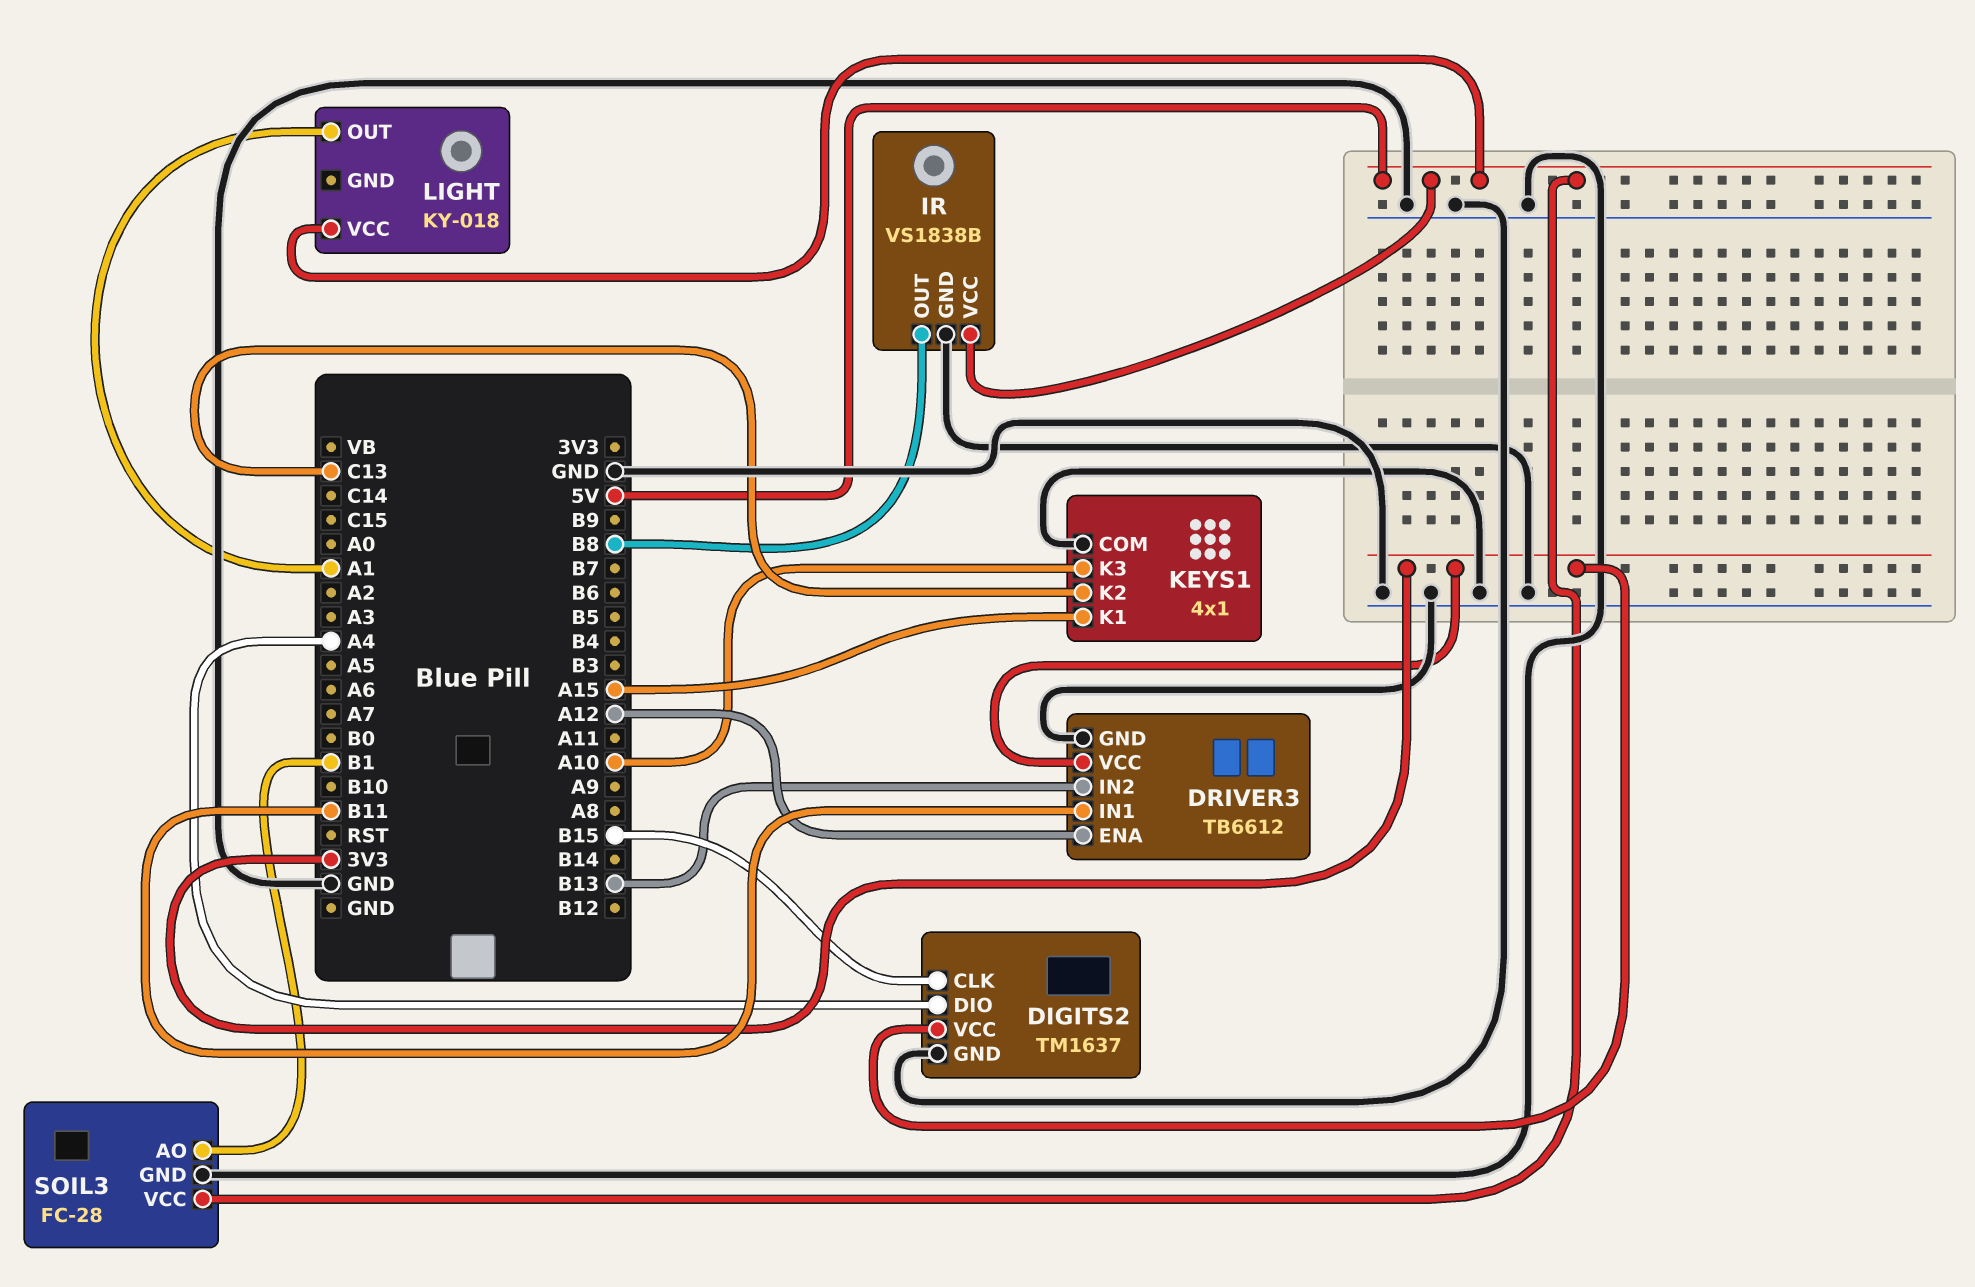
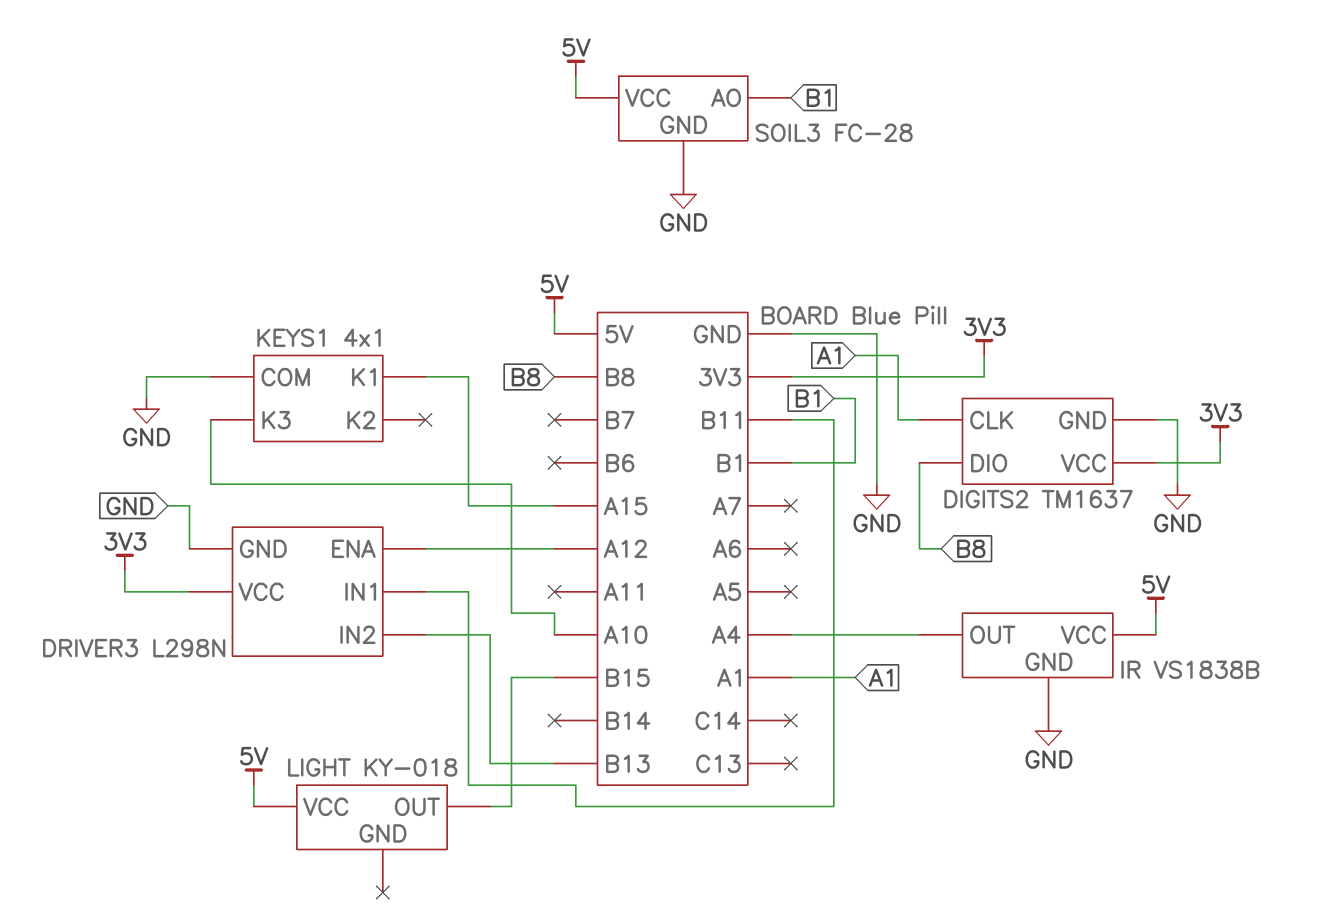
DIGITS2 pin CLK: B15 -> A1
DIGITS2 pin DIO: A4 -> B8
DRIVER3: TB6612 -> L298N
IR pin OUT: B8 -> A4
KEYS1 pin K2: C13 -> none
LIGHT pin OUT: A1 -> B15

